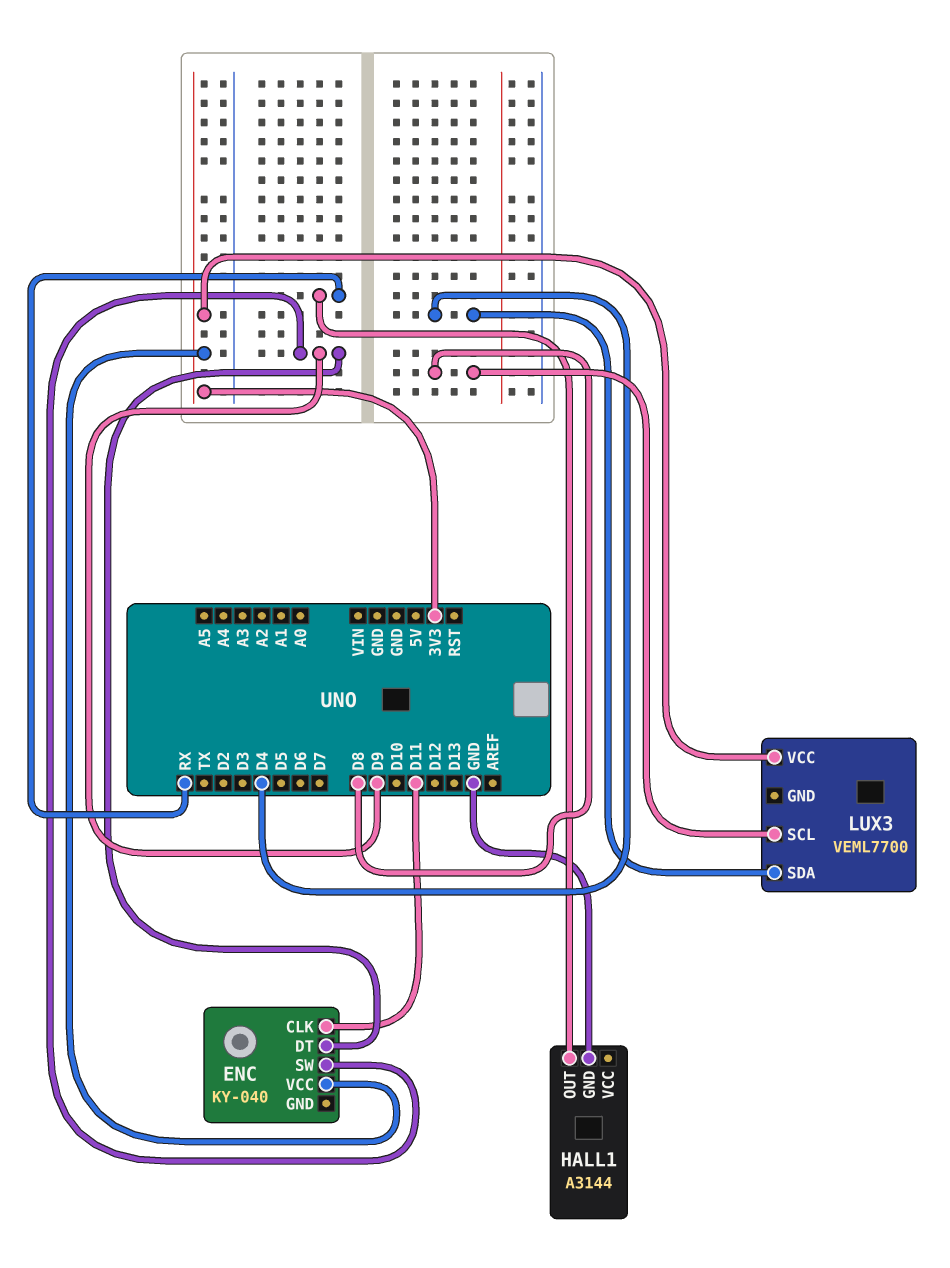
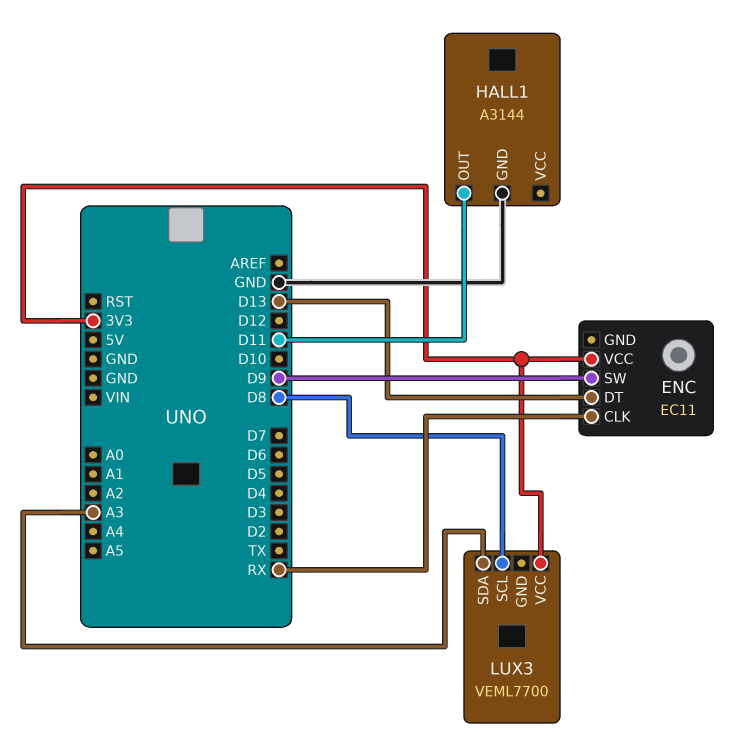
ENC: KY-040 -> EC11
ENC pin CLK: D11 -> RX
ENC pin DT: D9 -> D13
HALL1 pin OUT: RX -> D11
LUX3 pin SDA: D4 -> A3

